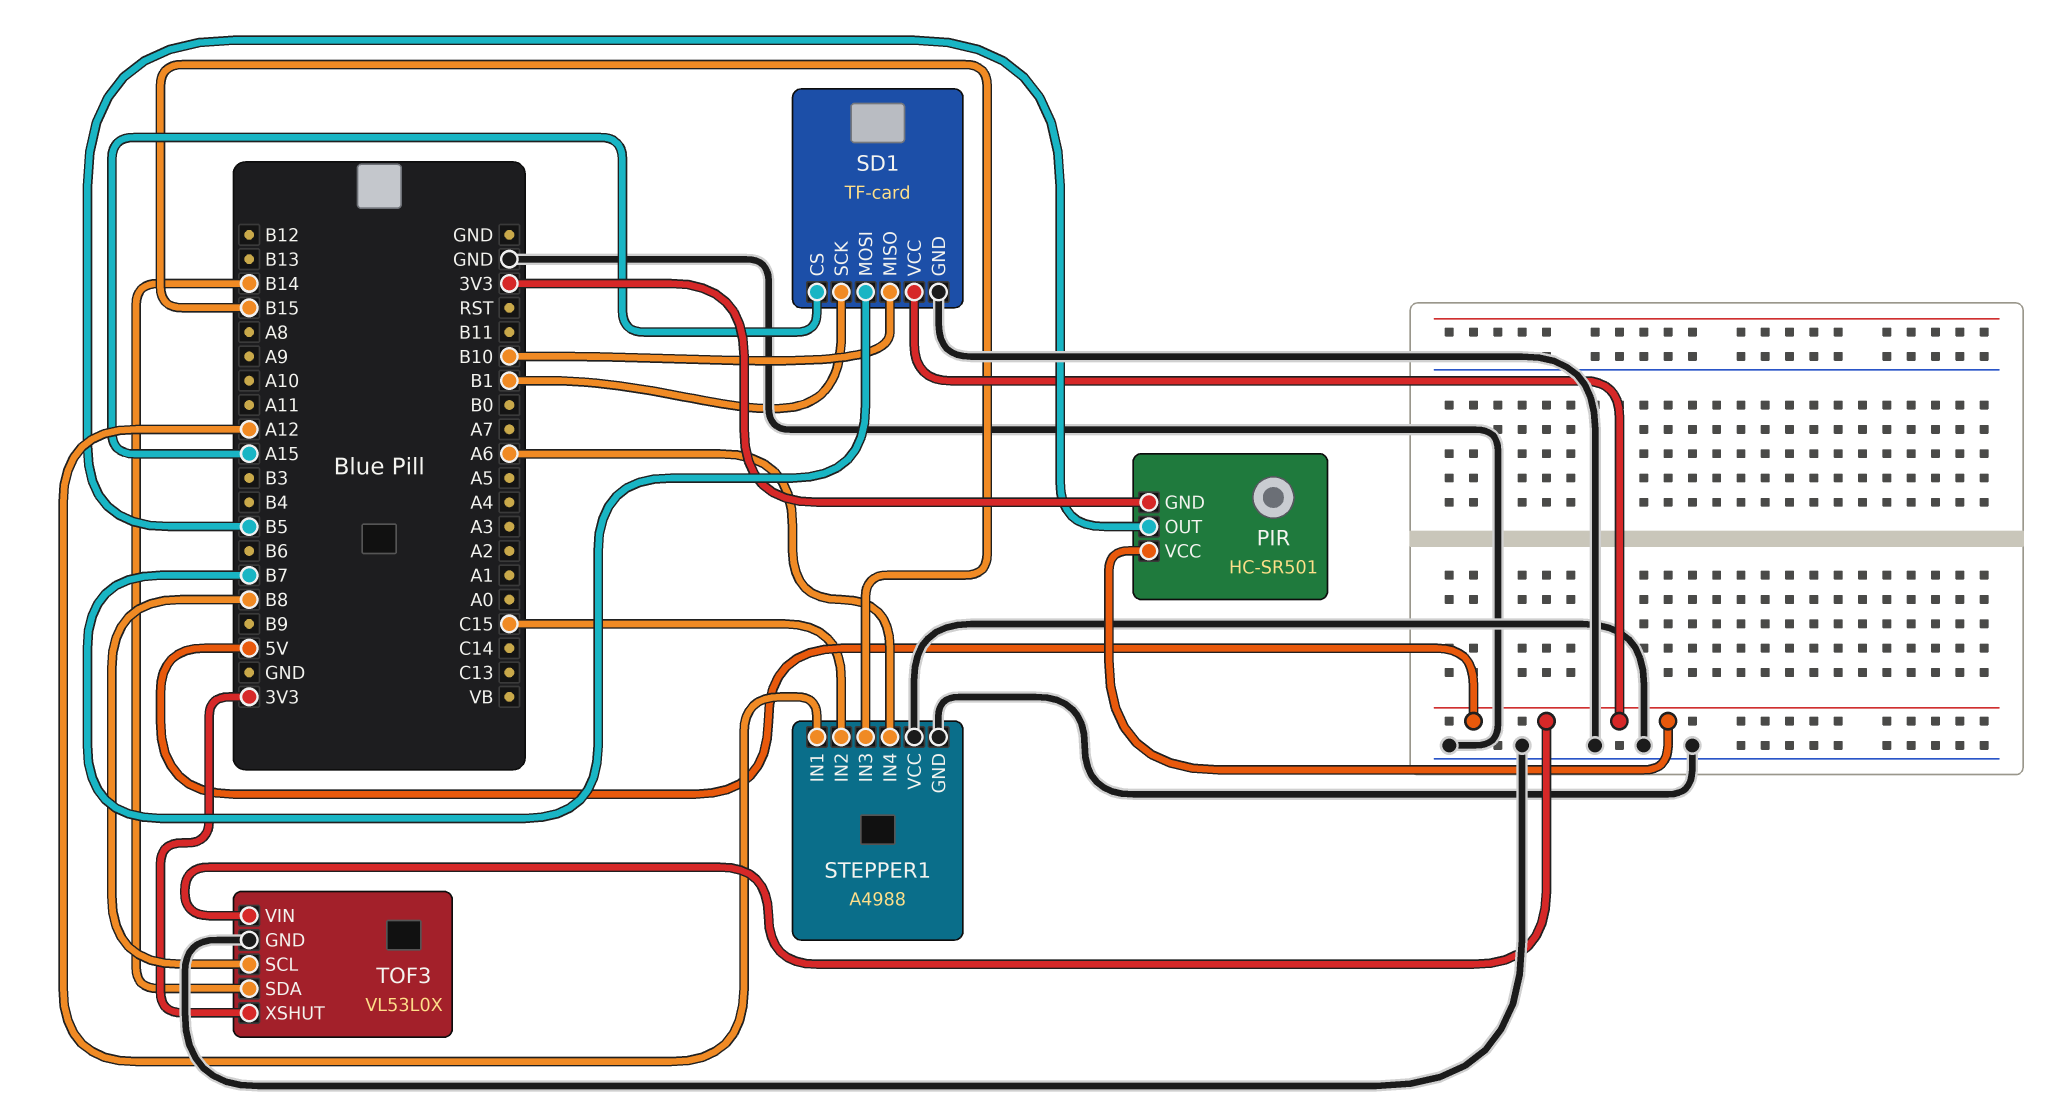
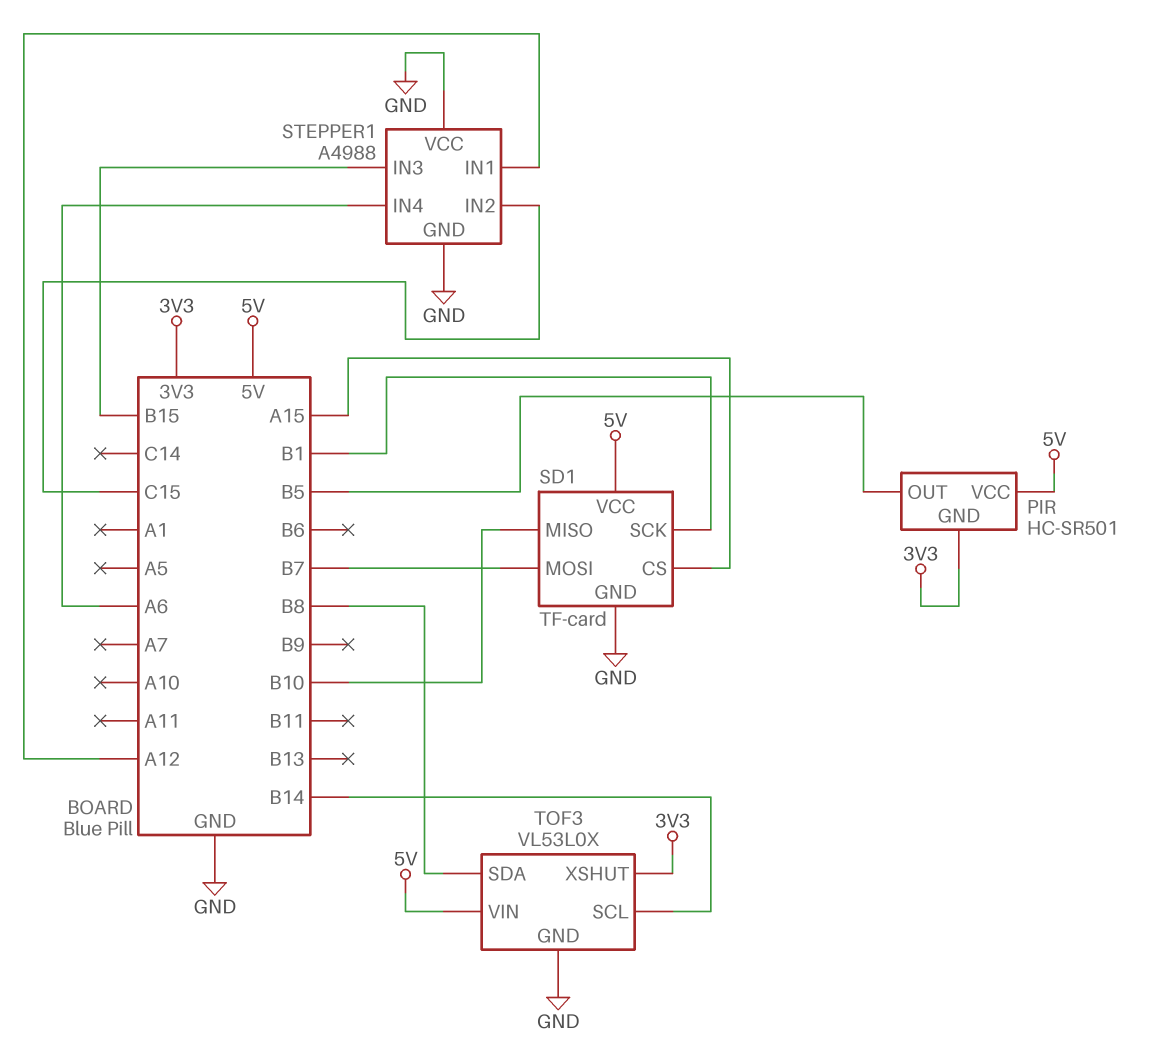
TOF3 pin SCL: B8 -> B14
TOF3 pin SDA: B14 -> B8

